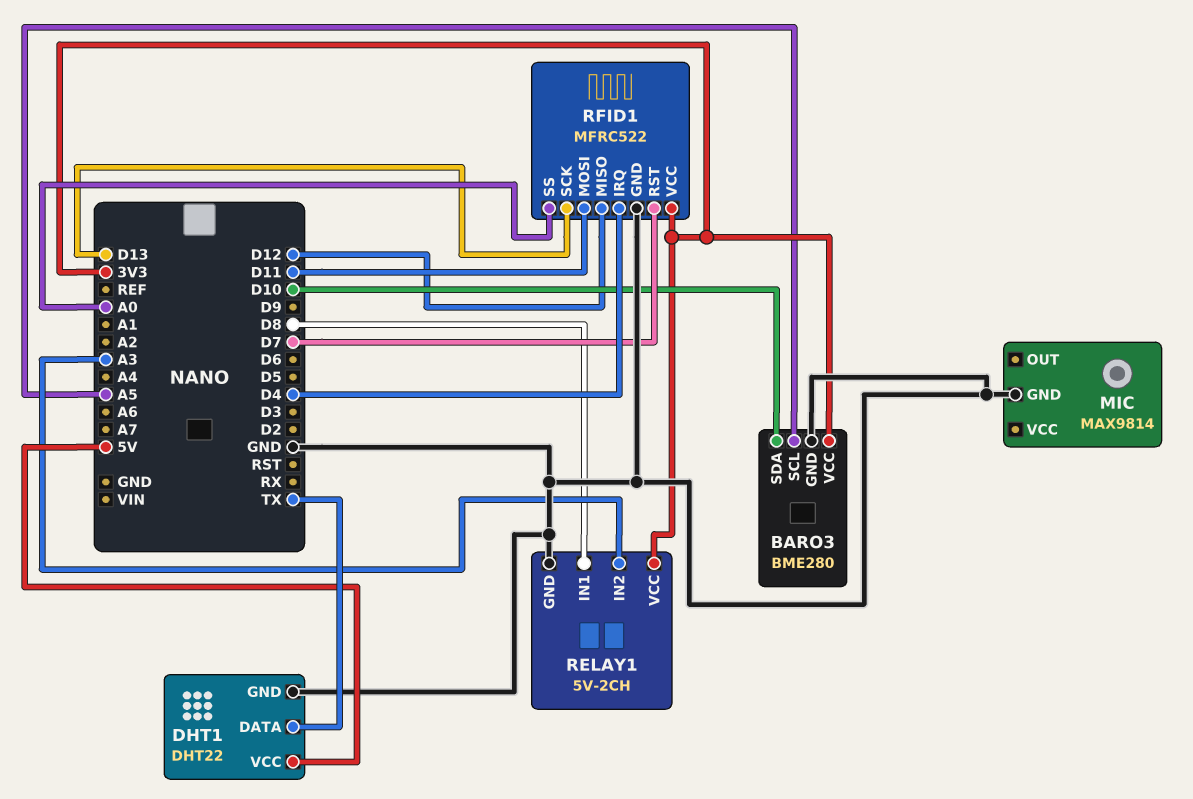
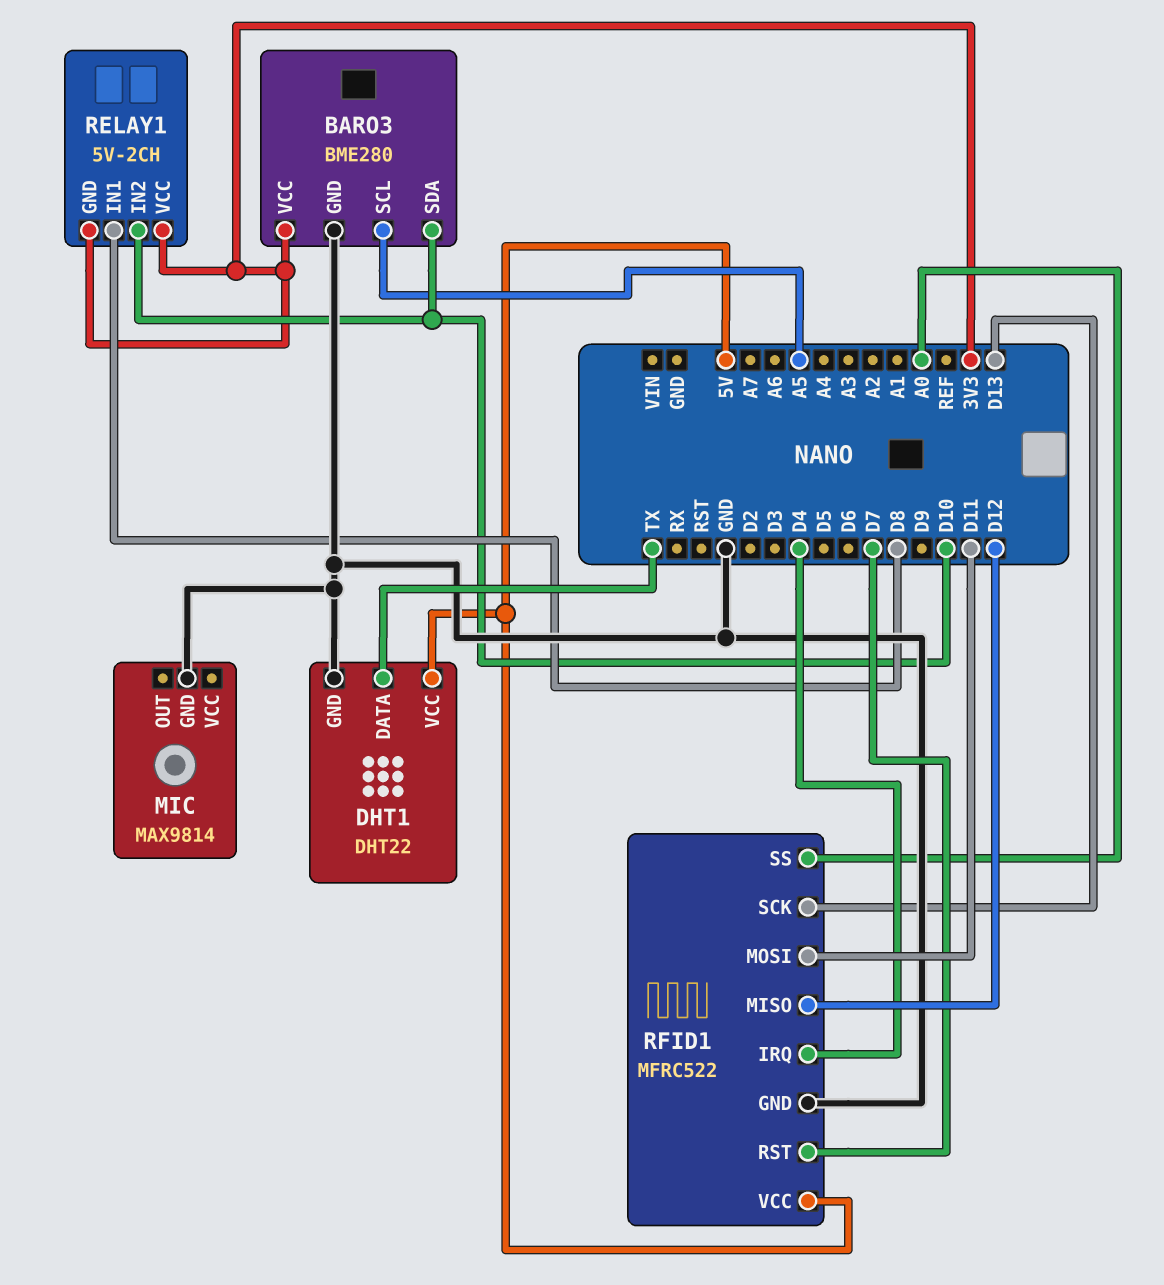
RELAY1 pin GND: GND -> 3V3
RELAY1 pin IN2: A3 -> D10
RFID1 pin VCC: 3V3 -> 5V

